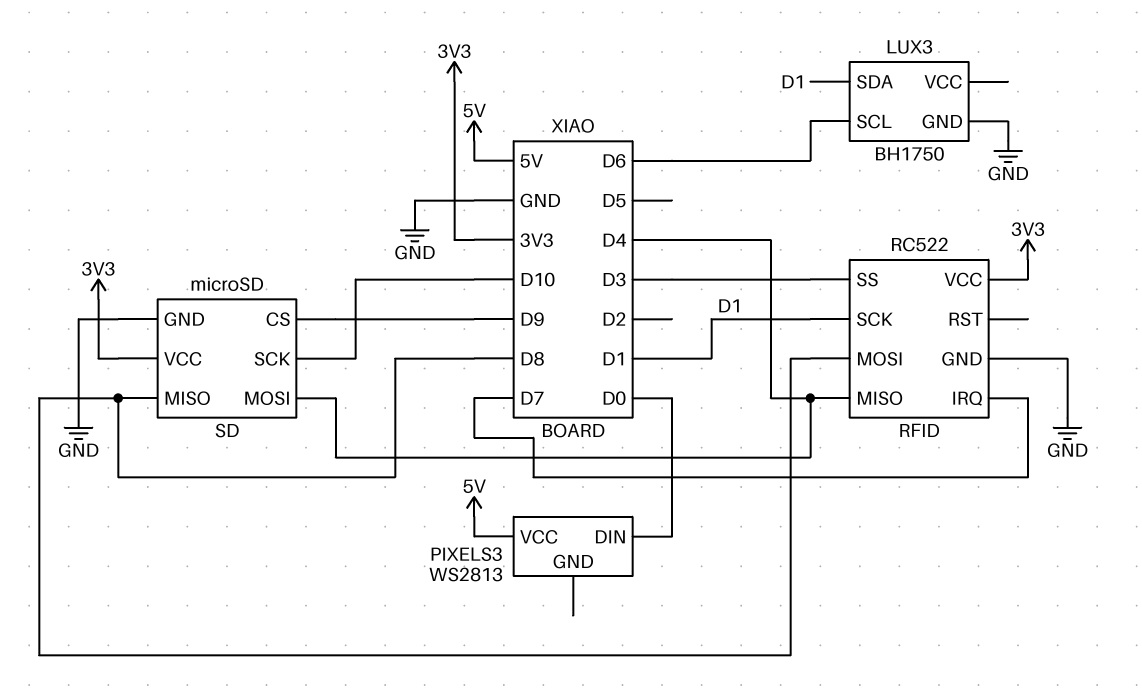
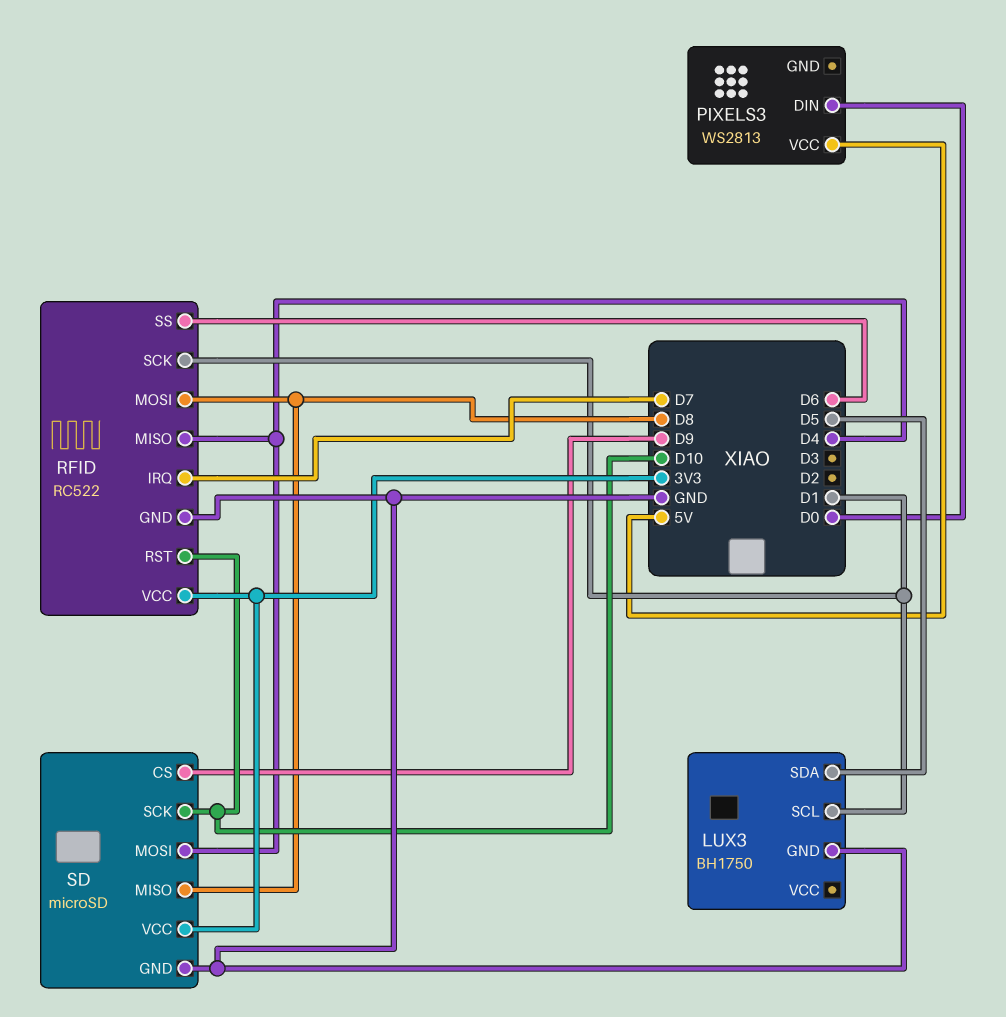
LUX3 pin SCL: D6 -> D1
LUX3 pin SDA: D1 -> D5
RFID pin RST: none -> D10
RFID pin SS: D3 -> D6

